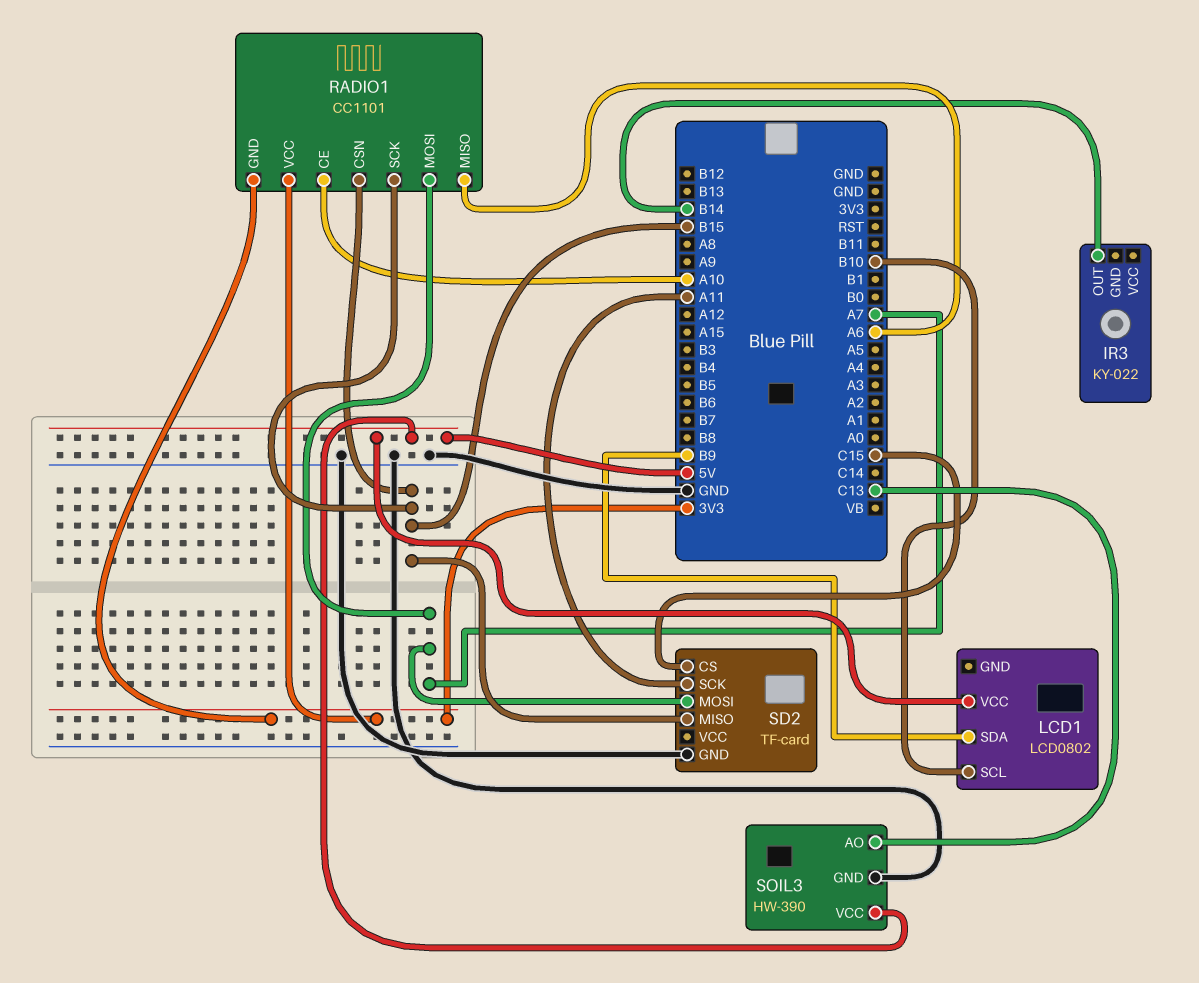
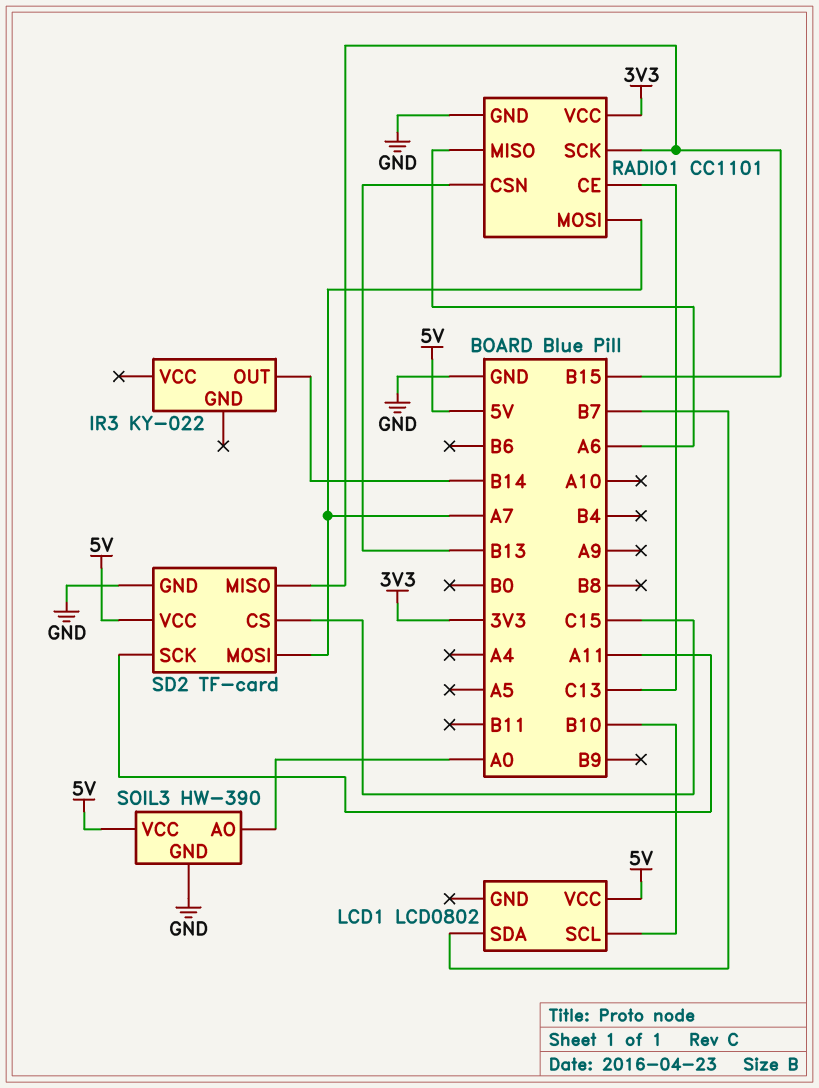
LCD1 pin SDA: B9 -> B7
RADIO1 pin CE: A10 -> C13
RADIO1 pin CSN: B15 -> B13
RADIO1 pin GND: 3V3 -> GND
SD2 pin VCC: none -> 5V
SOIL3 pin AO: C13 -> A0

